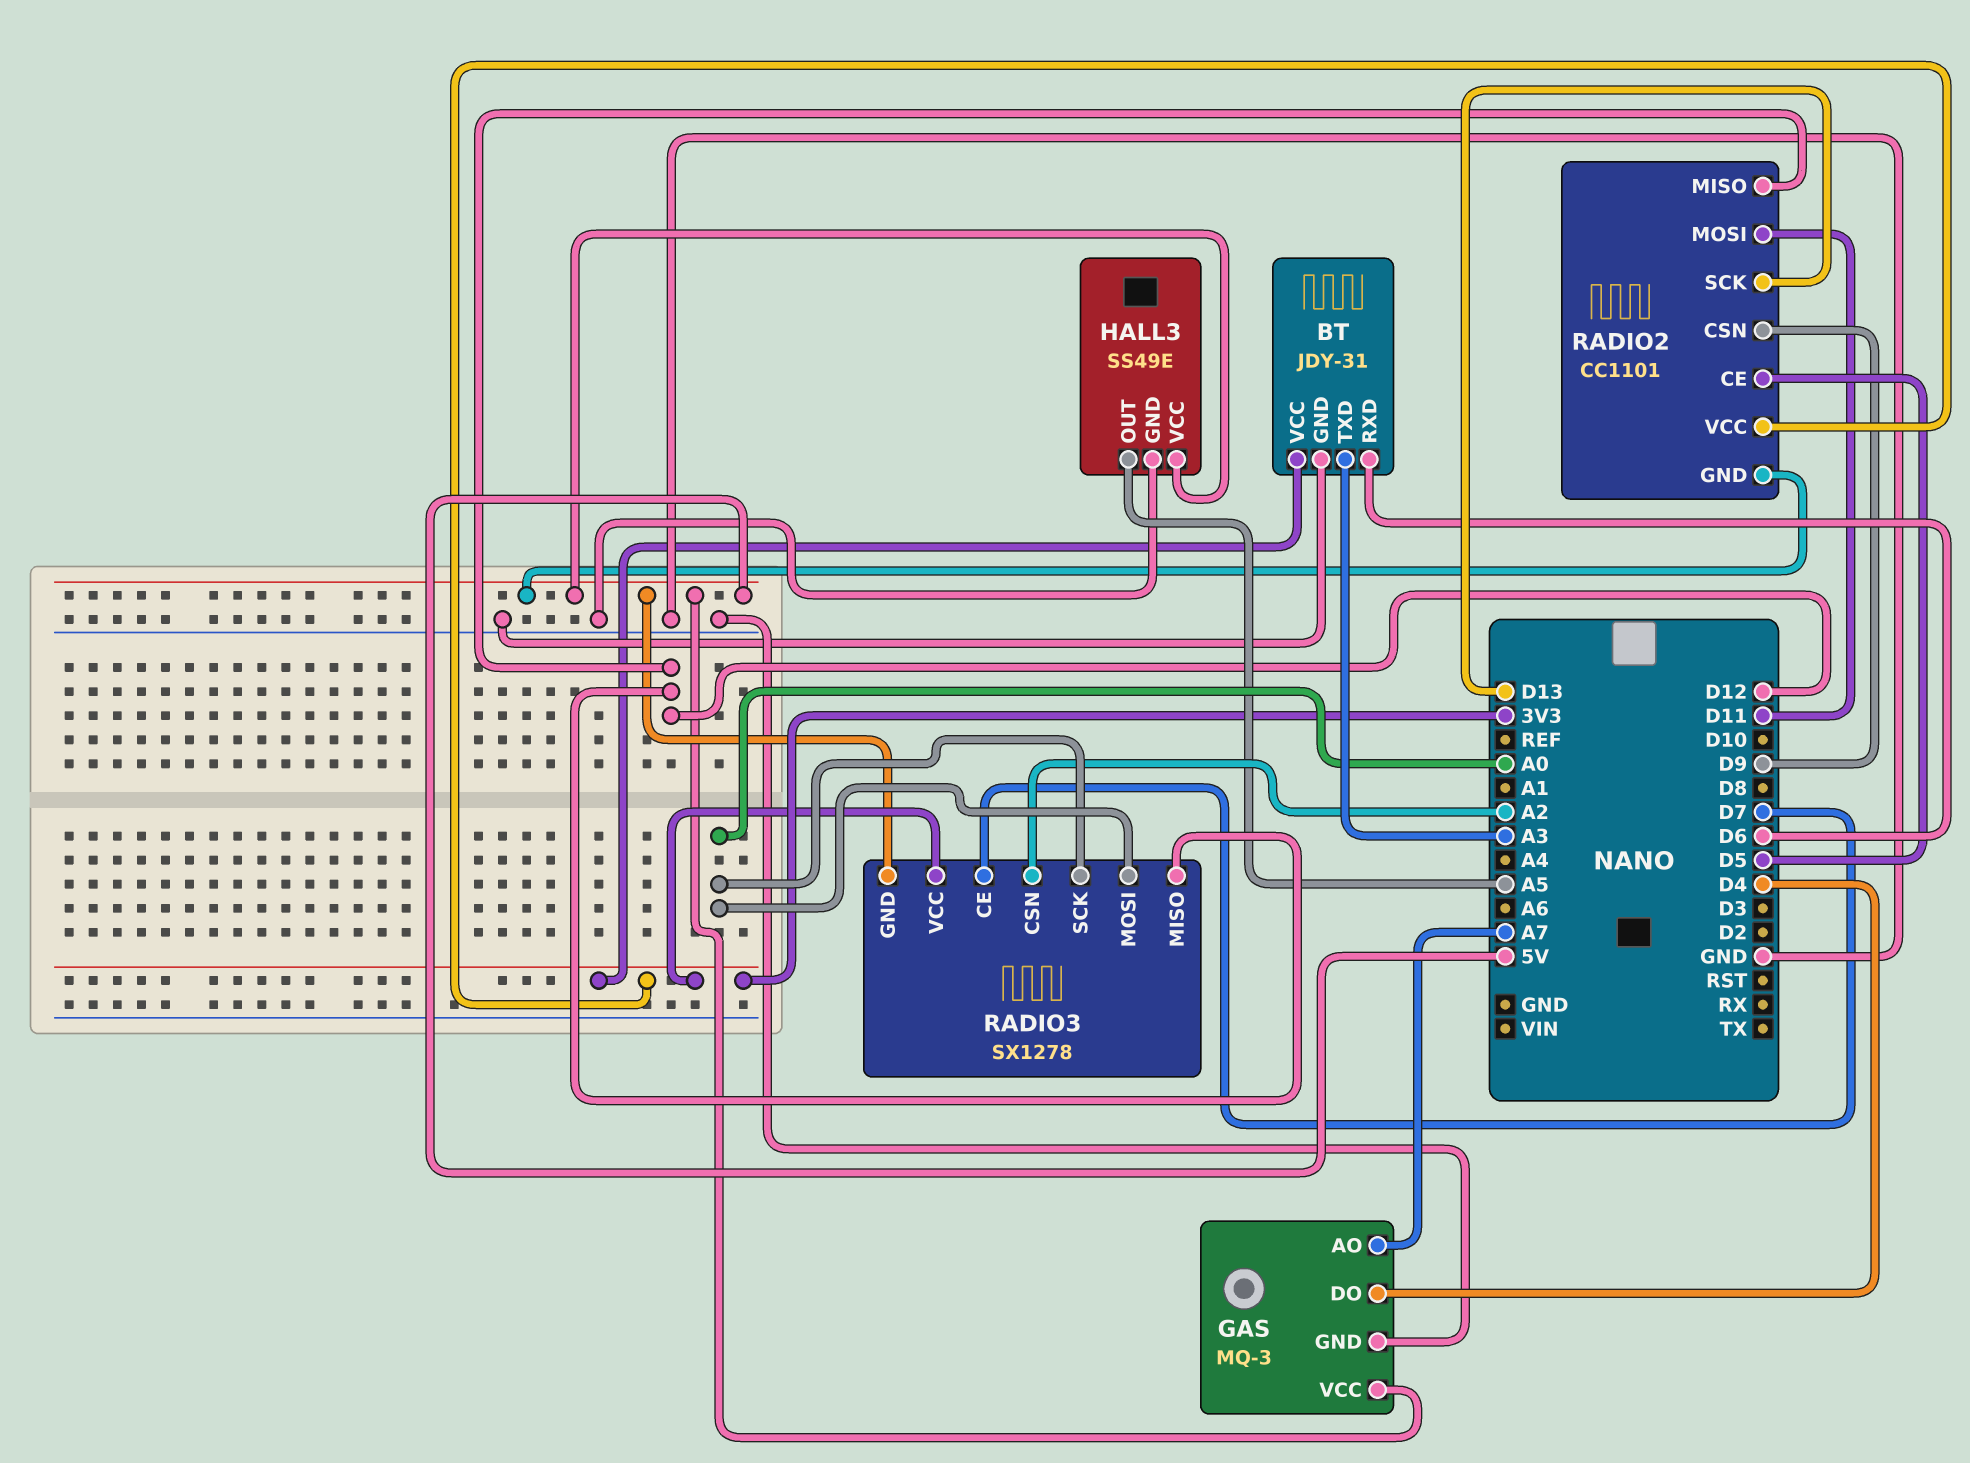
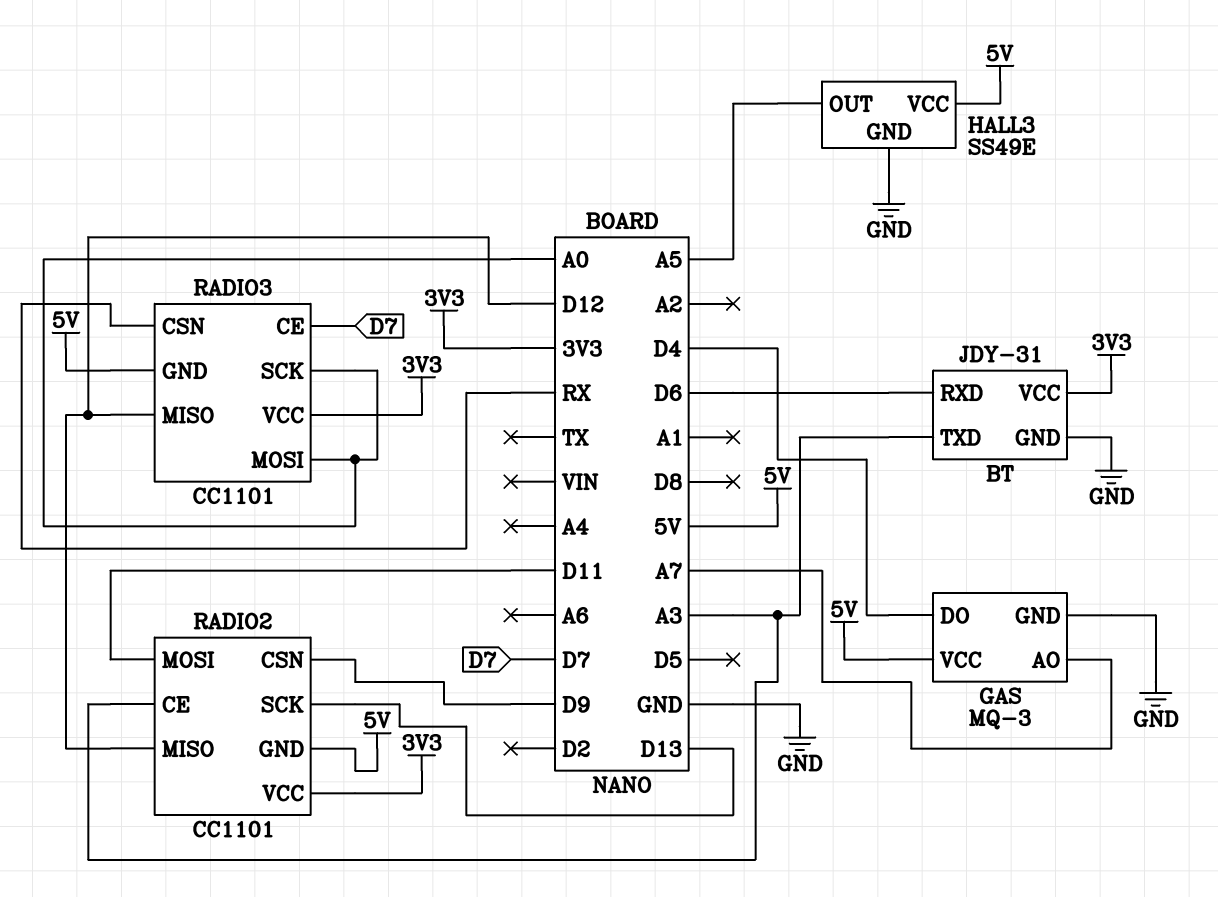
RADIO2 pin CE: D5 -> A3
RADIO3: SX1278 -> CC1101
RADIO3 pin CSN: A2 -> RX

